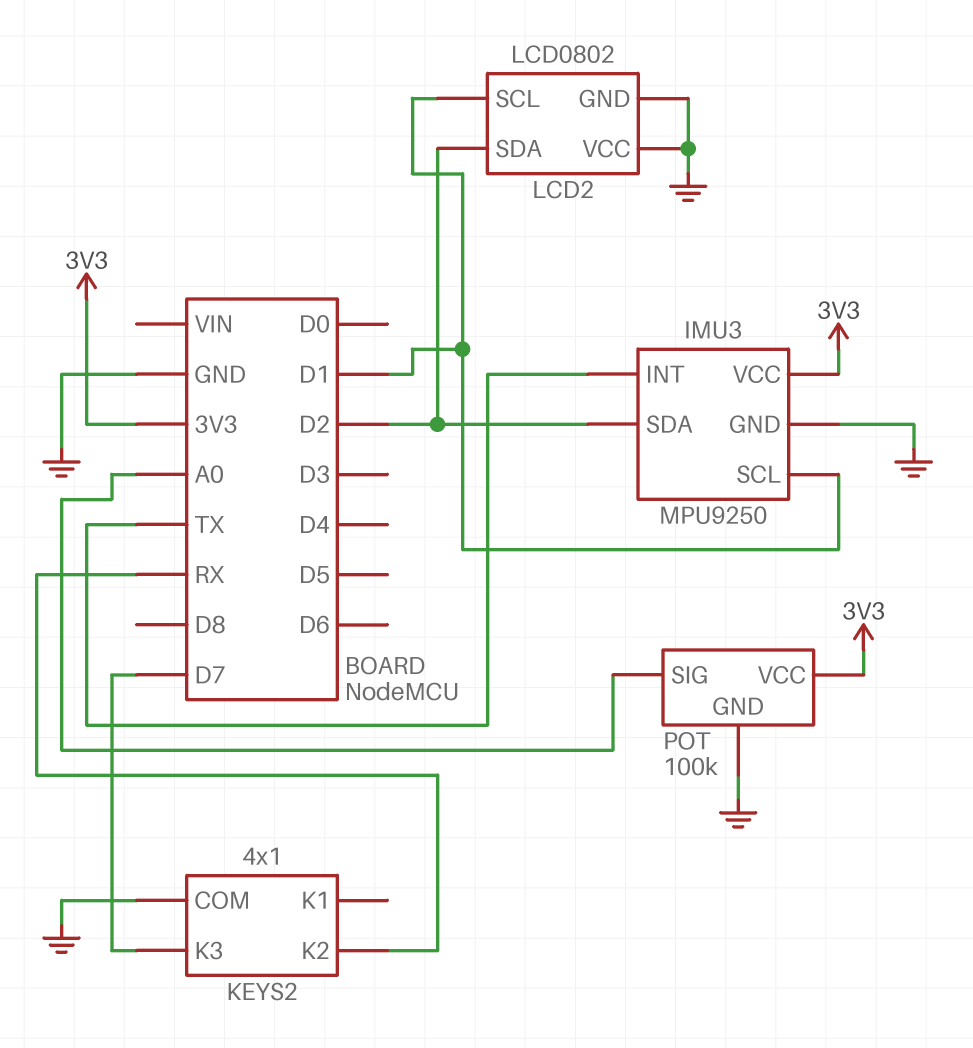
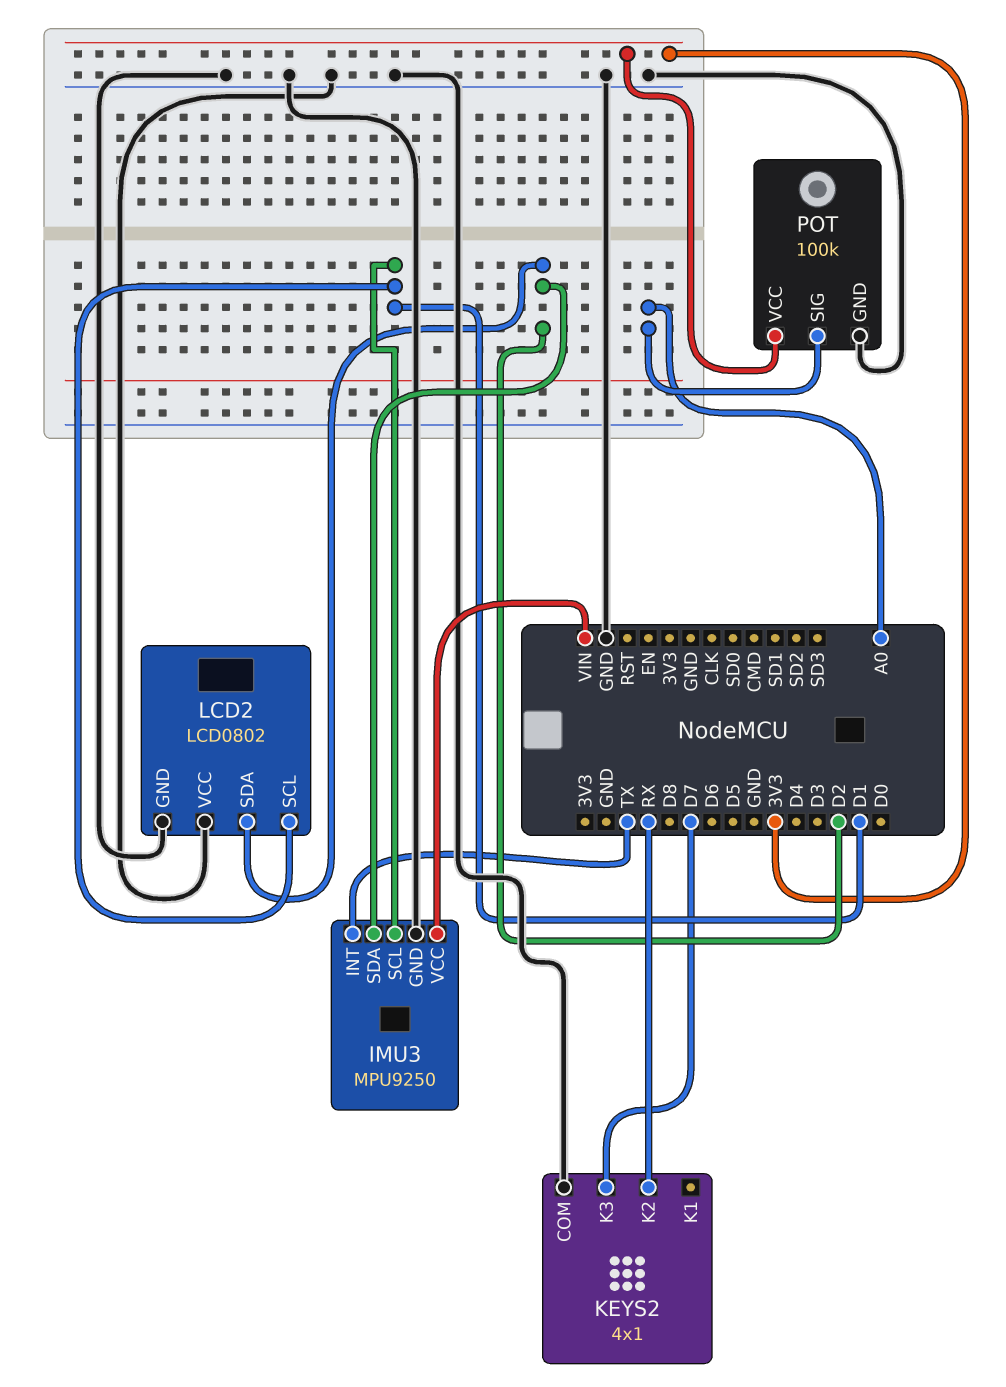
IMU3 pin VCC: 3V3 -> VIN

